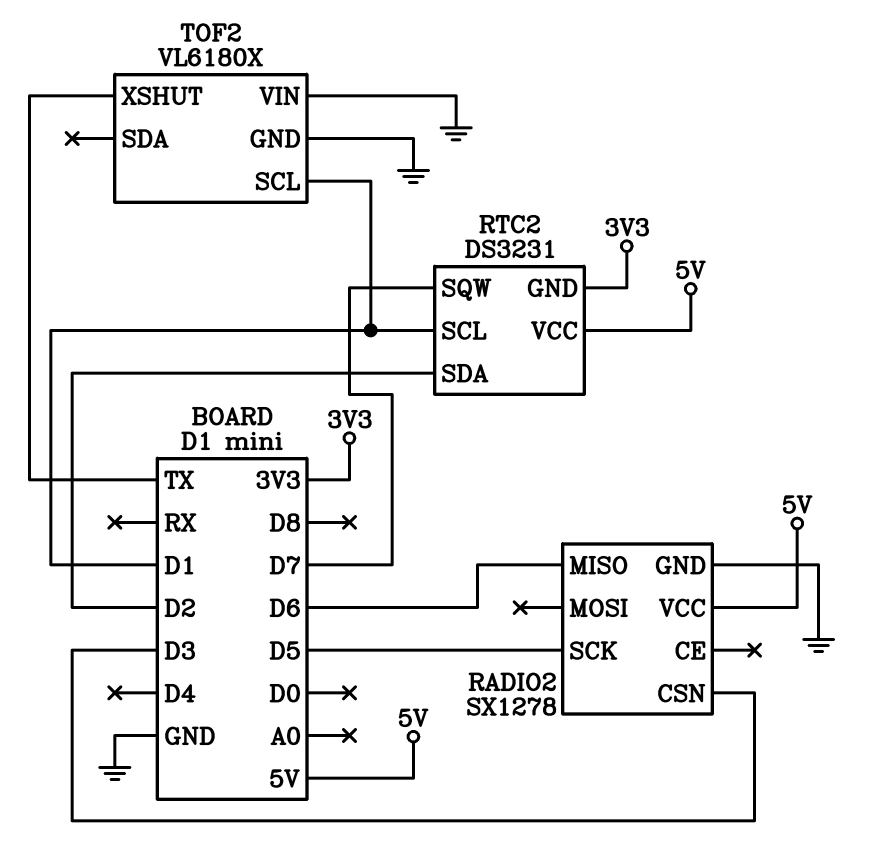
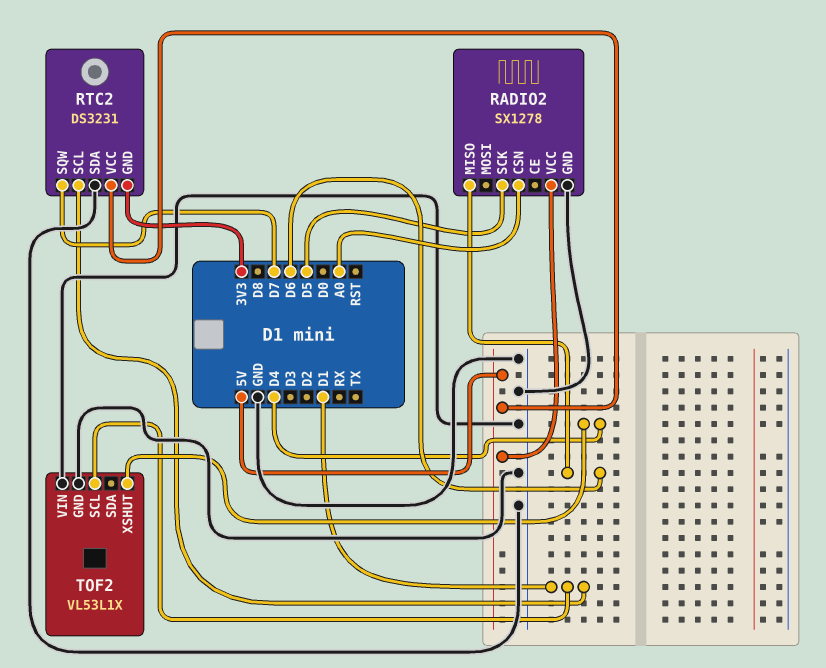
RADIO2 pin CSN: D3 -> A0
RTC2 pin SDA: D2 -> GND
TOF2: VL6180X -> VL53L1X
TOF2 pin XSHUT: TX -> D4

